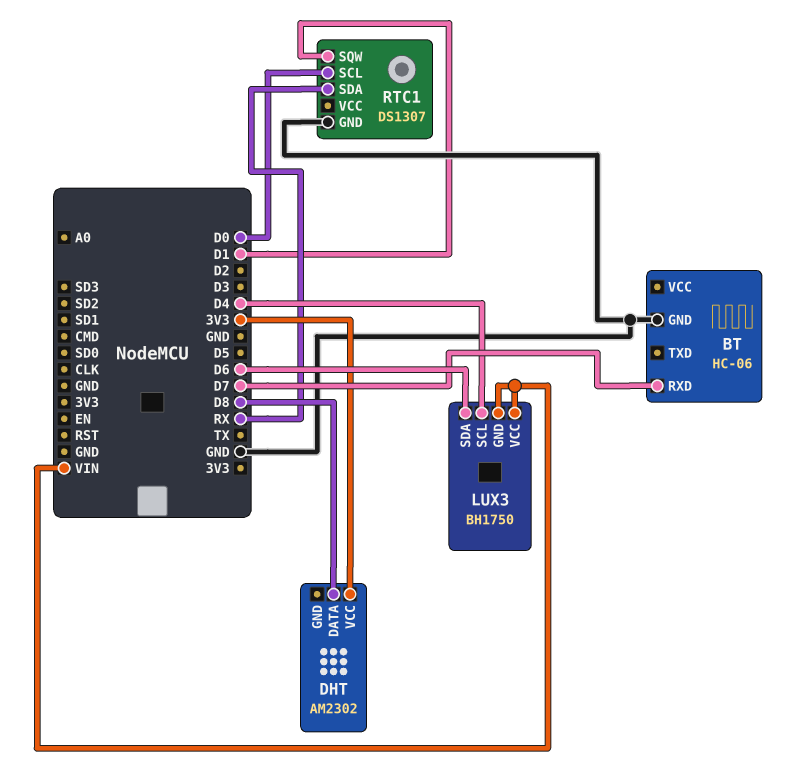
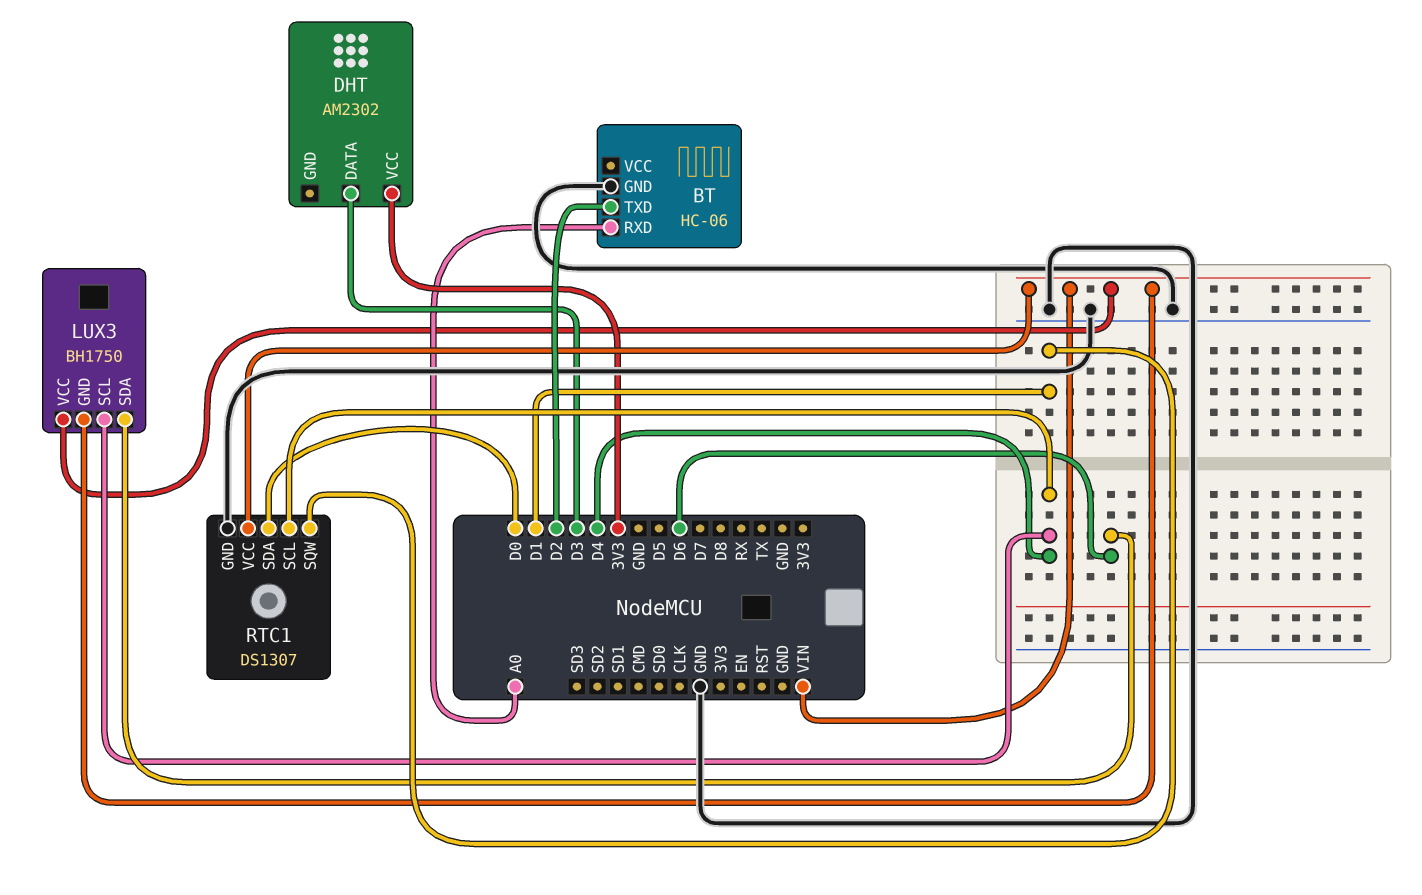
BT pin RXD: D7 -> A0
BT pin TXD: none -> D2
DHT pin DATA: D8 -> D3
RTC1 pin SCL: D0 -> D4
RTC1 pin SDA: RX -> D0
RTC1 pin VCC: none -> VIN

